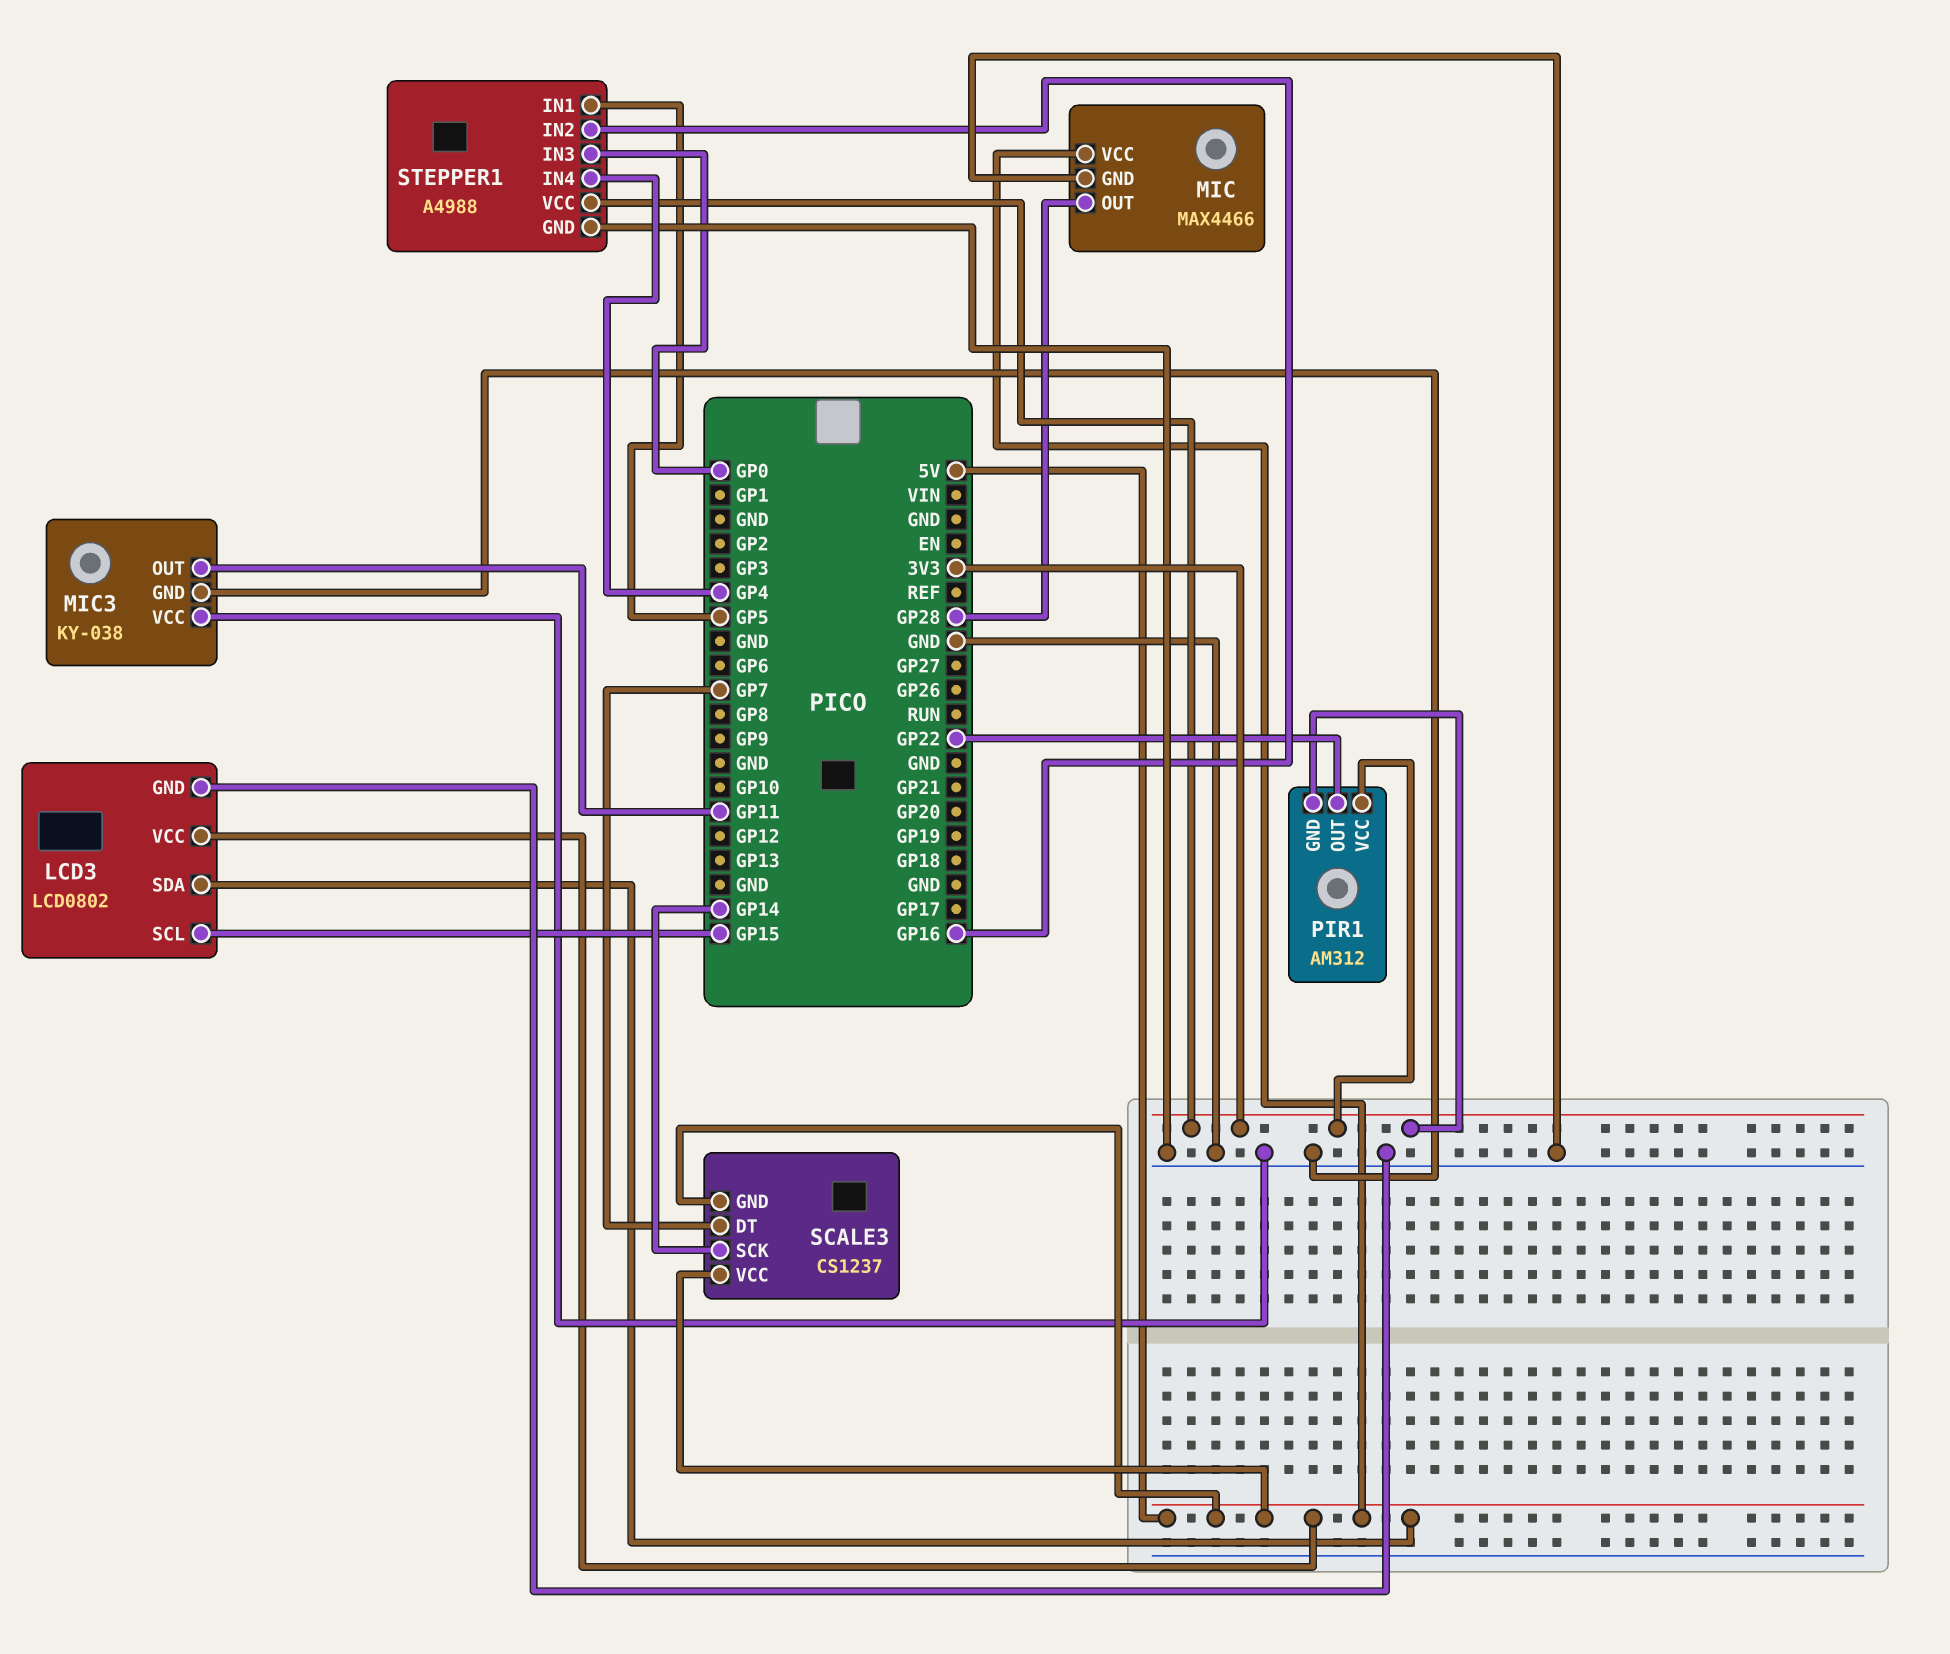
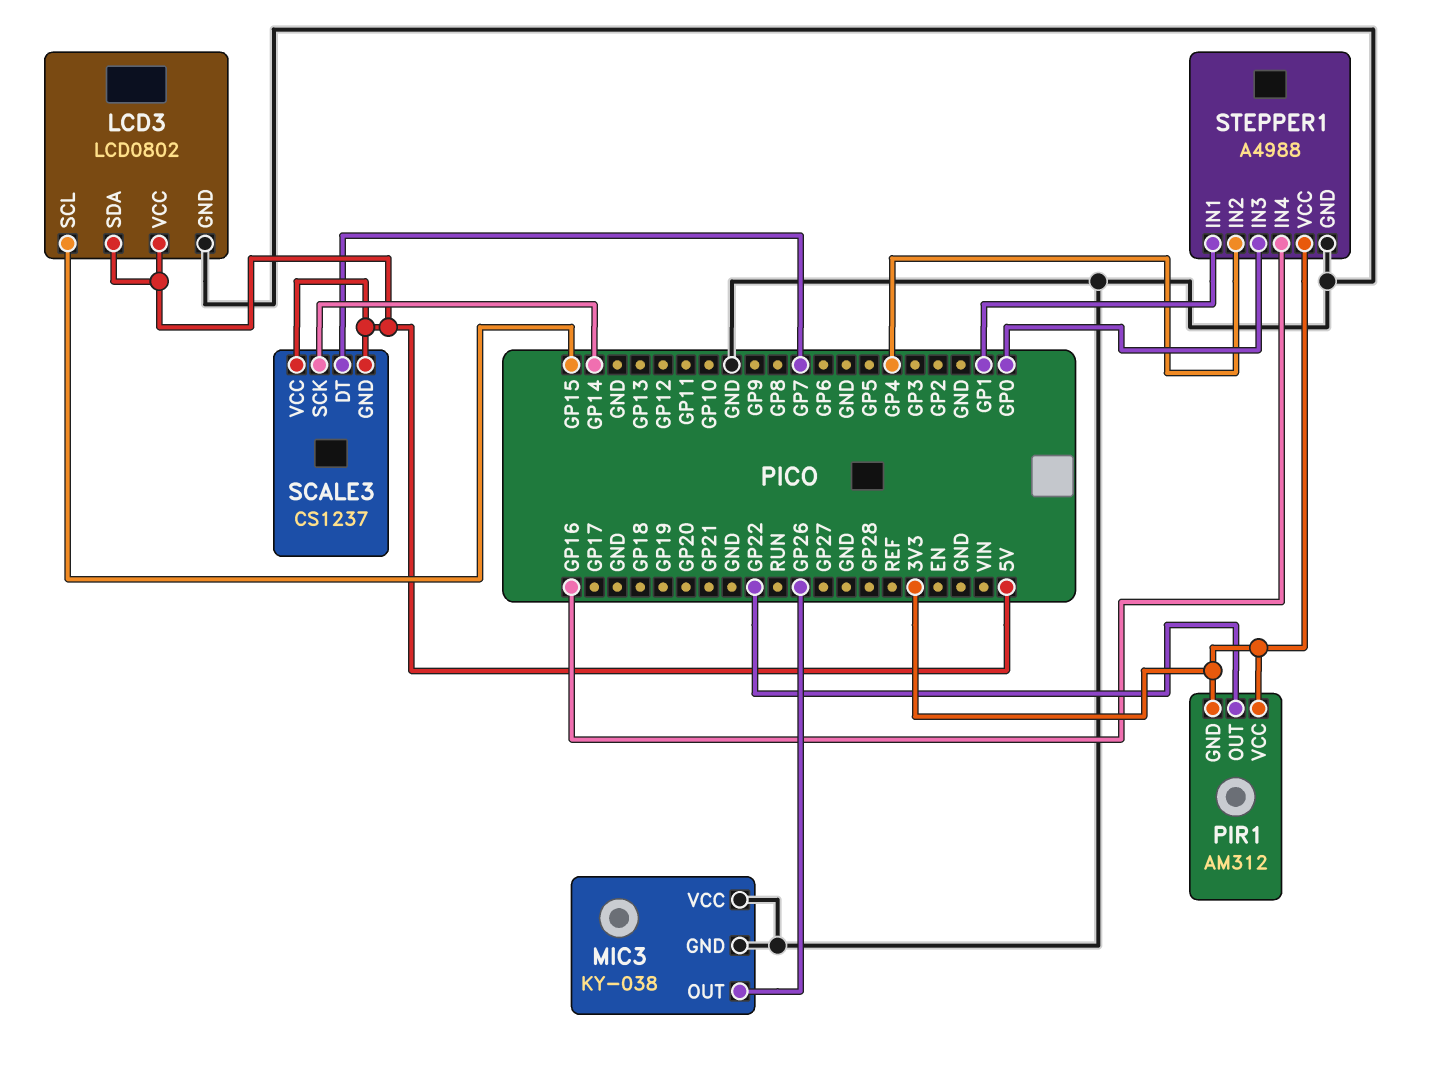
MIC: MAX4466 -> none
MIC pin GND: GND -> none
MIC pin OUT: GP28 -> none
MIC pin VCC: 5V -> none
MIC3 pin OUT: GP11 -> GP26
STEPPER1 pin IN1: GP5 -> GP1
STEPPER1 pin IN2: GP16 -> GP4
STEPPER1 pin IN4: GP4 -> GP16

